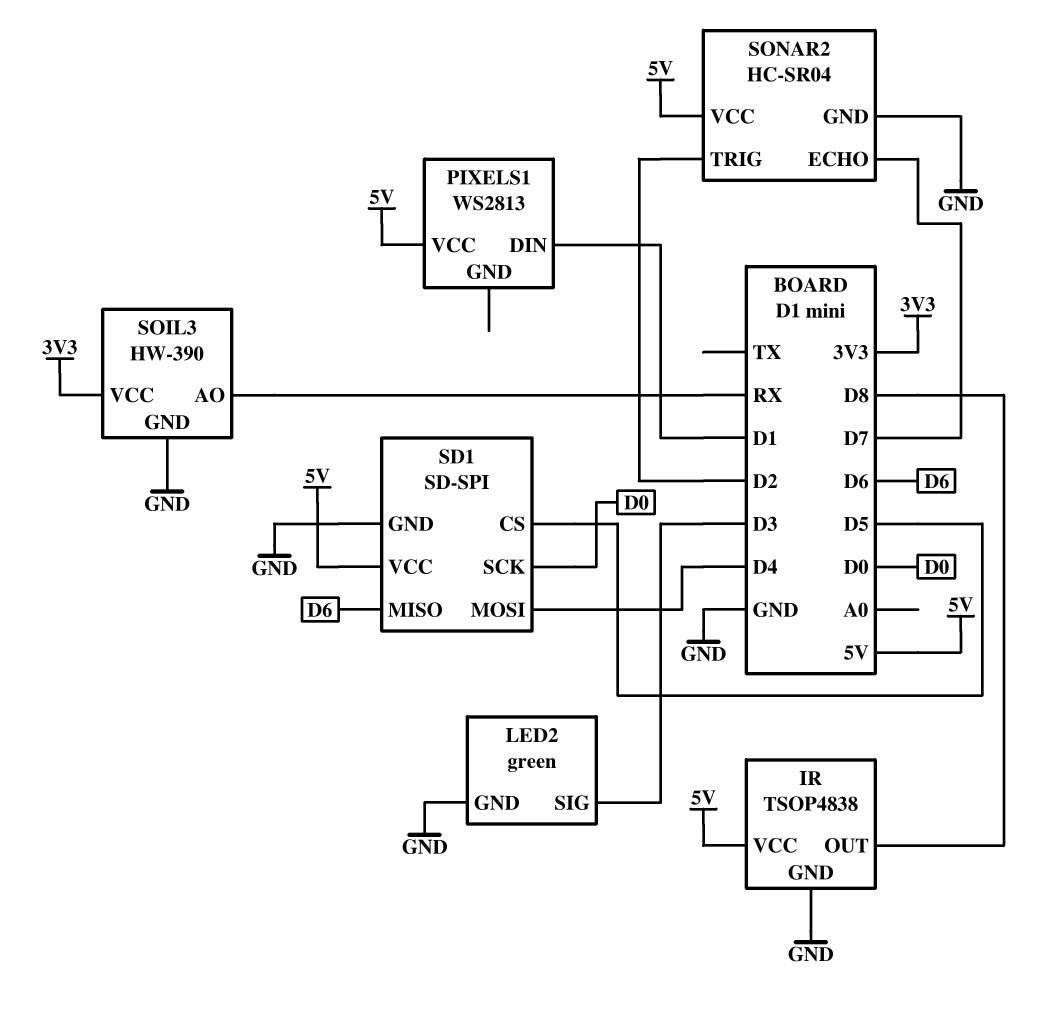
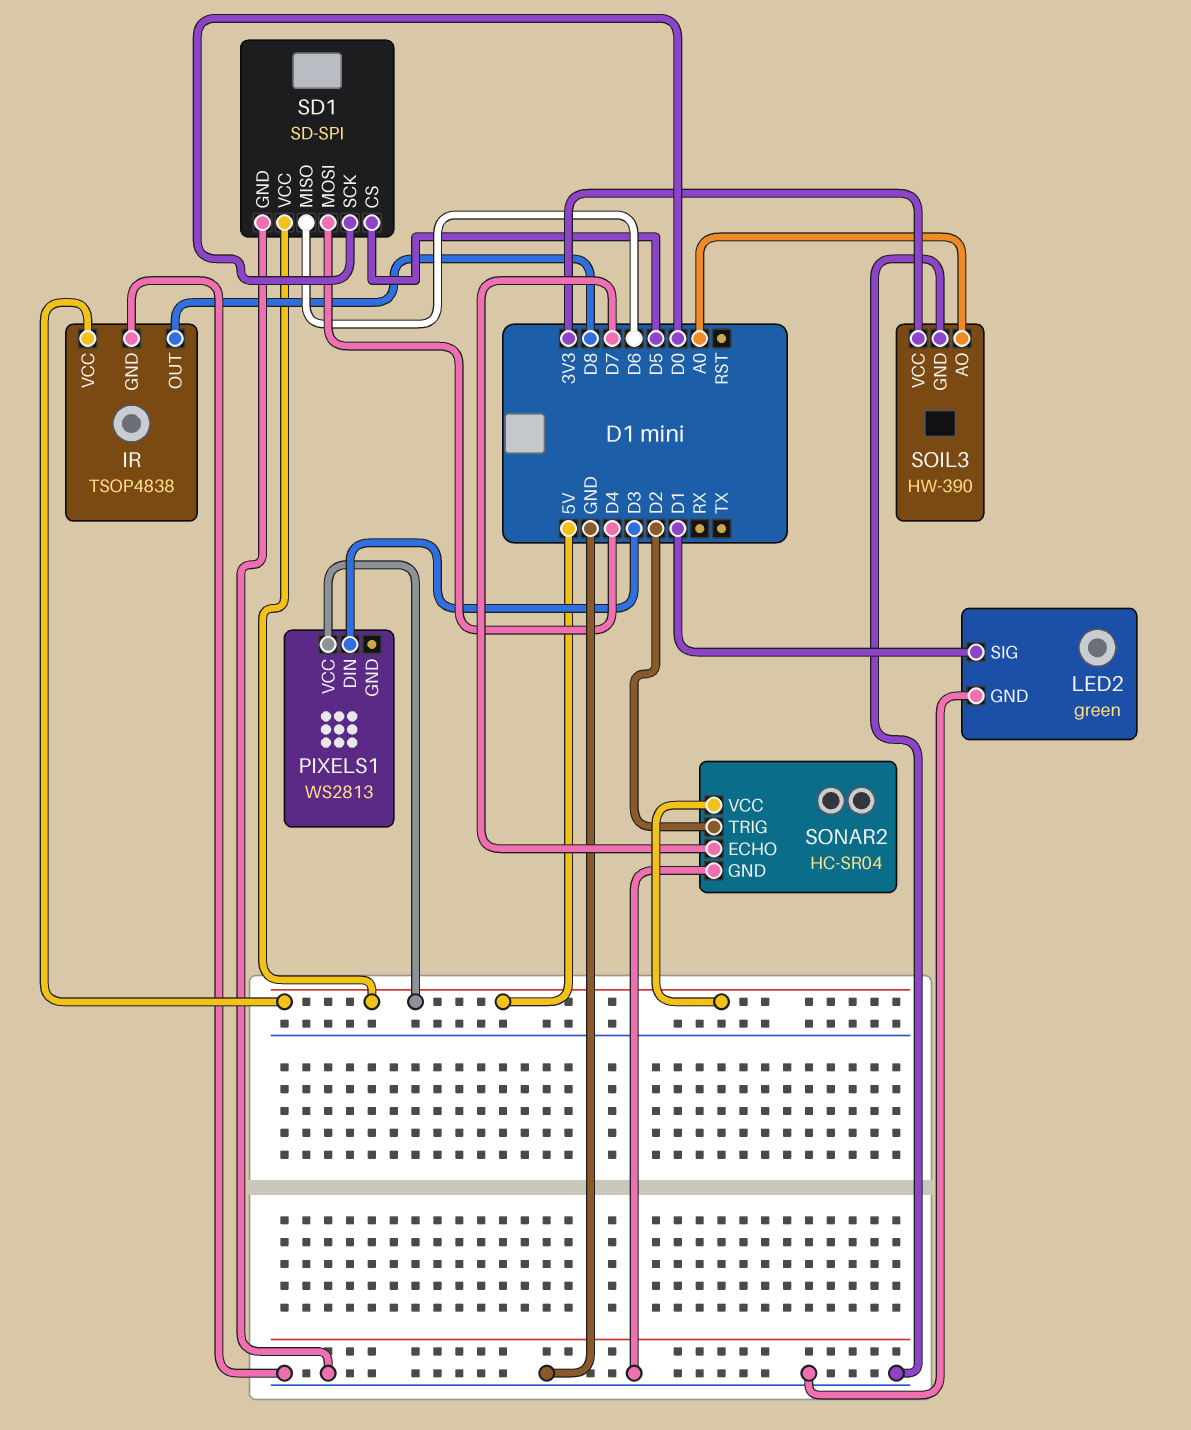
LED2 pin SIG: D3 -> D1
PIXELS1 pin DIN: D1 -> D3
SOIL3 pin AO: RX -> A0

